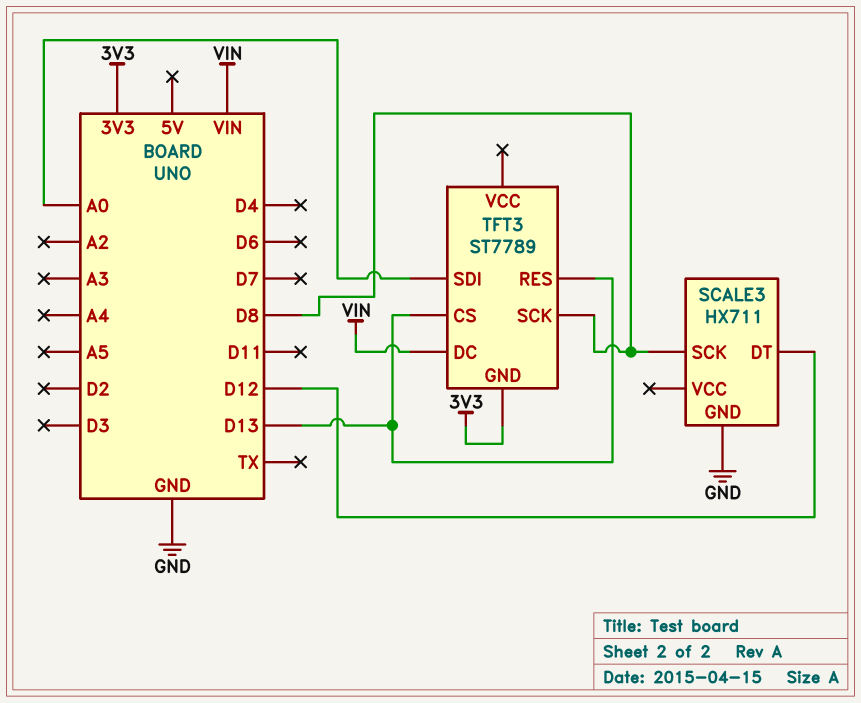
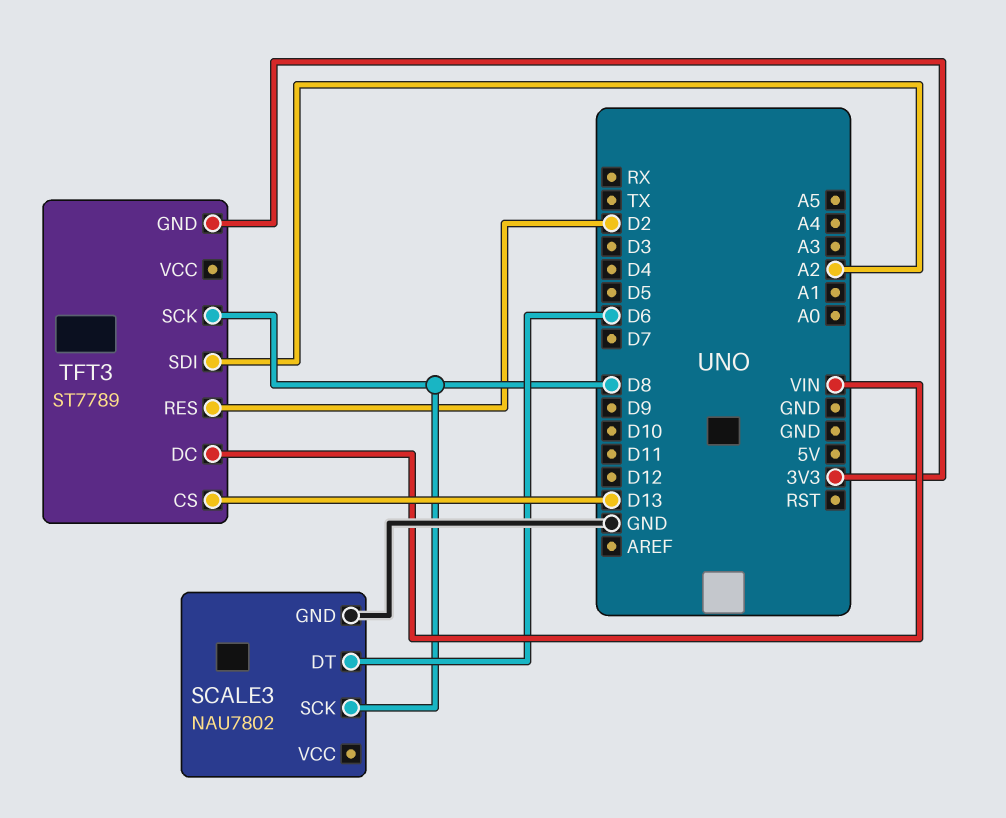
SCALE3: HX711 -> NAU7802
SCALE3 pin DT: D12 -> D6
TFT3 pin RES: D13 -> D2
TFT3 pin SDI: A0 -> A2

